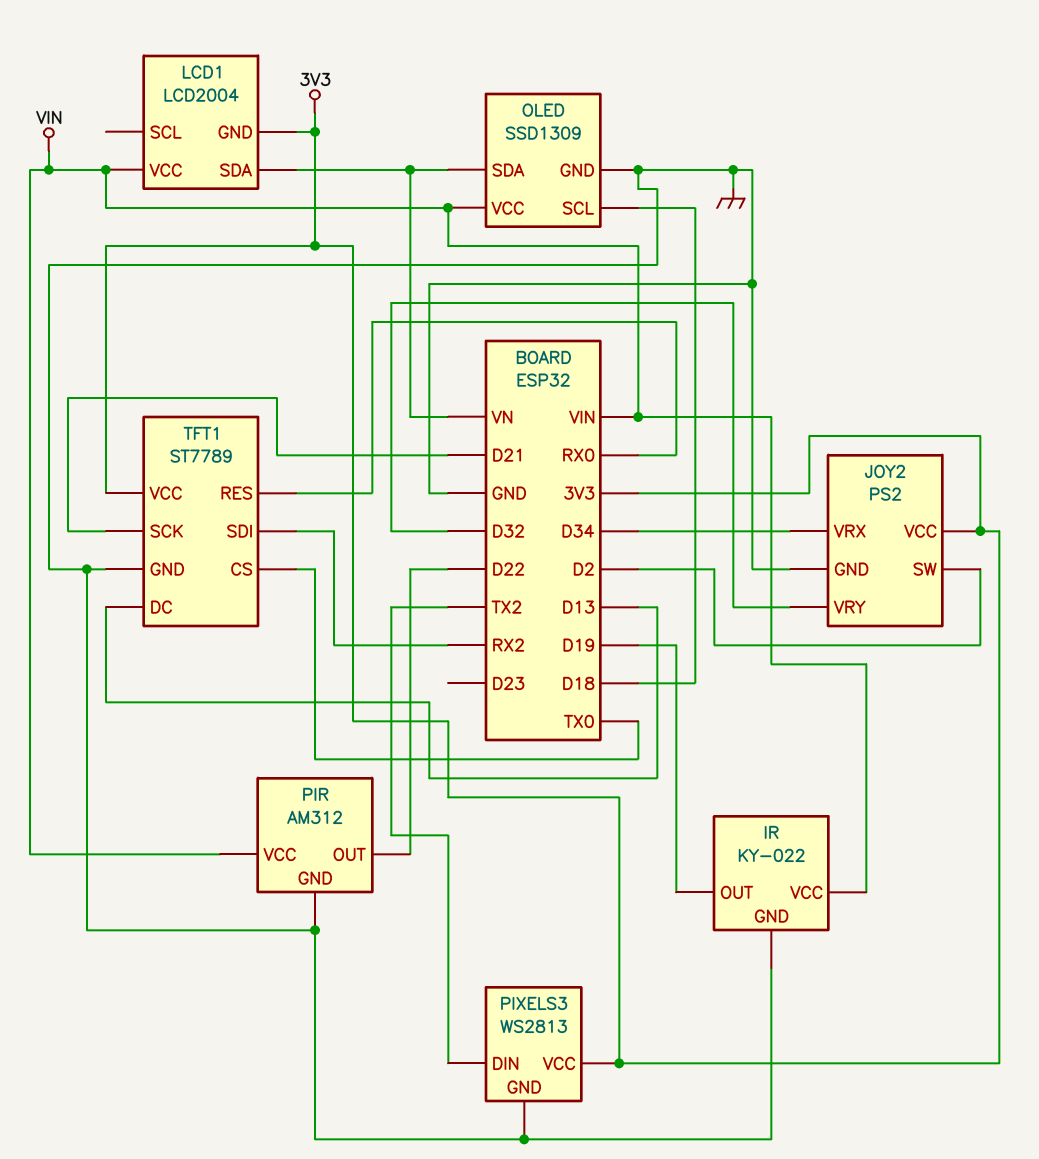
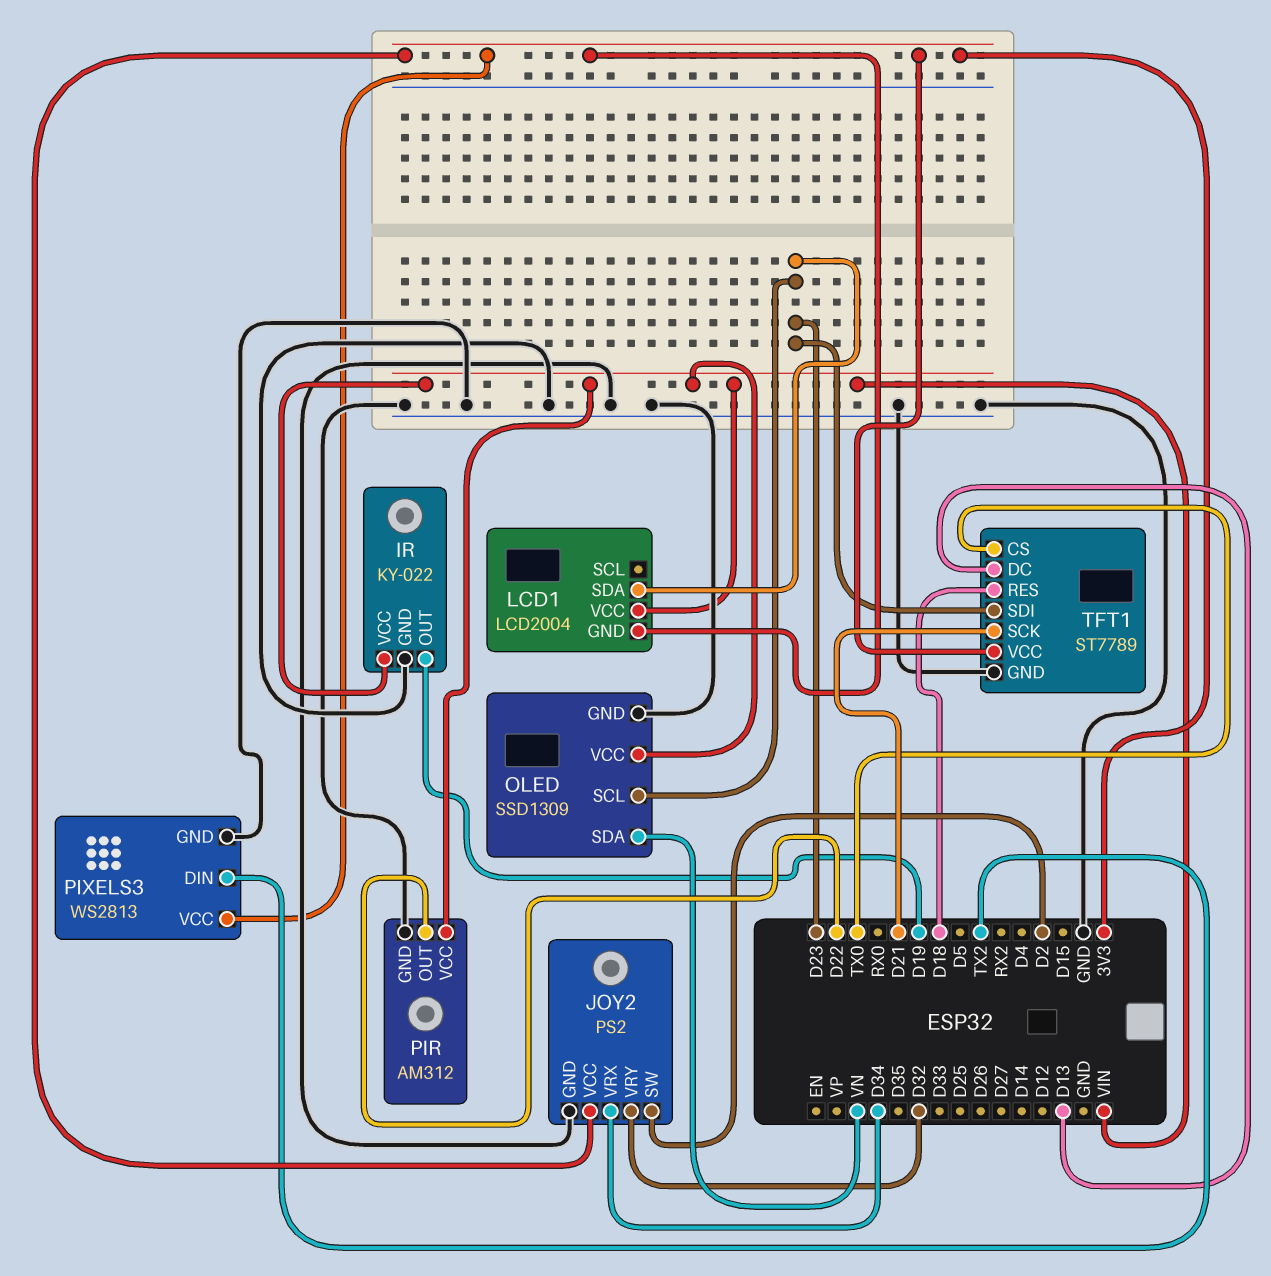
LCD1 pin SDA: VN -> D23
OLED pin SCL: D18 -> D23
TFT1 pin RES: RX0 -> D18
TFT1 pin SDI: RX2 -> D23

